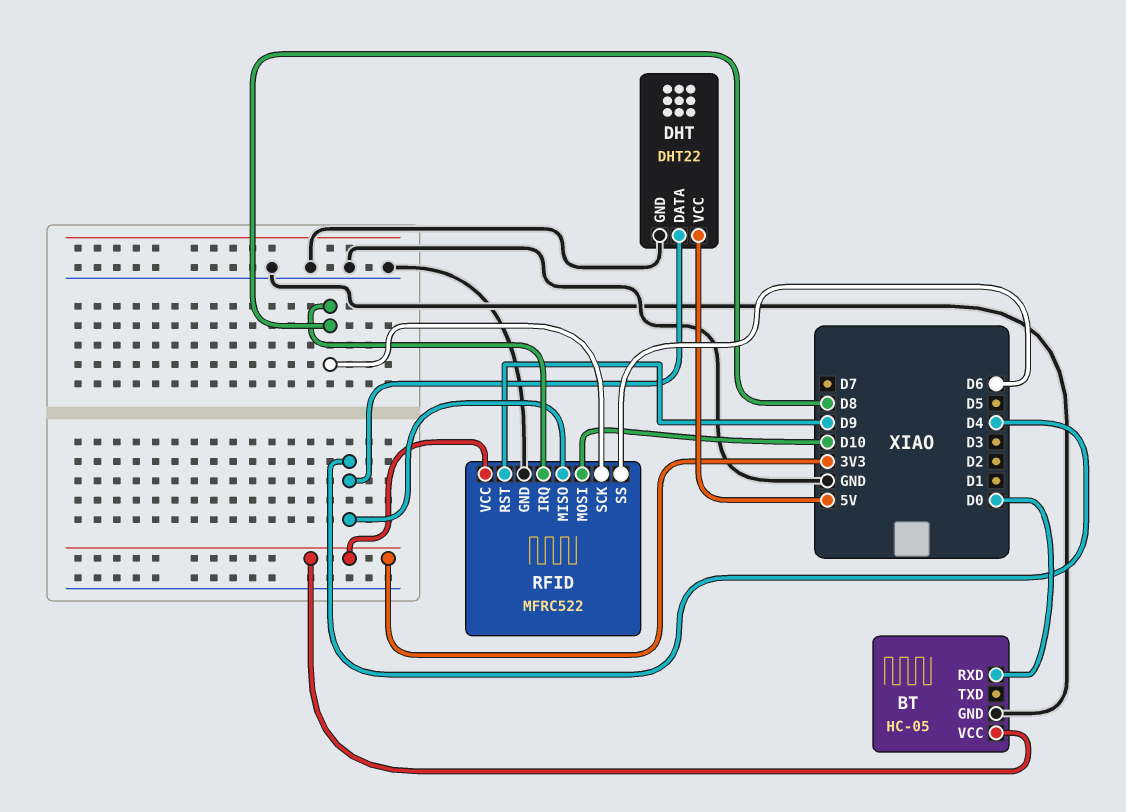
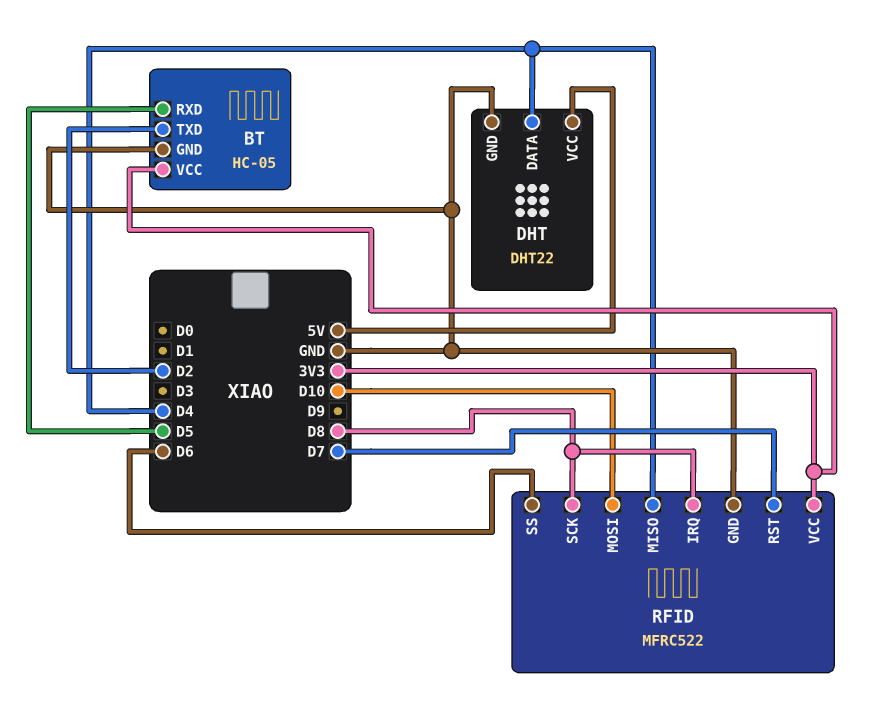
BT pin RXD: D0 -> D5
BT pin TXD: none -> D2
RFID pin RST: D9 -> D7

